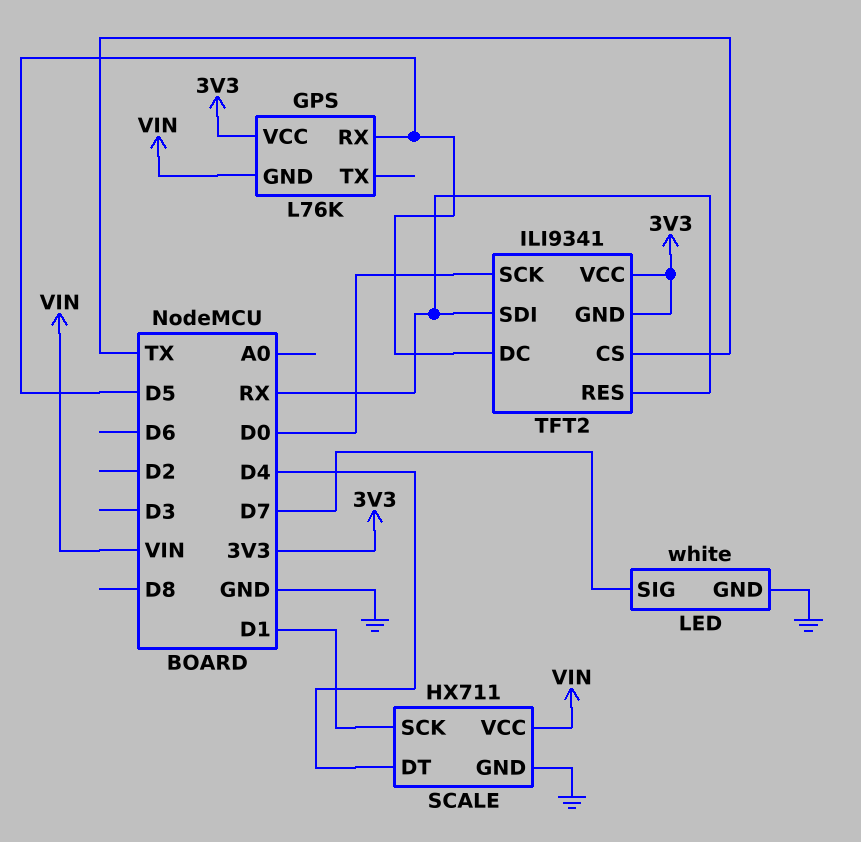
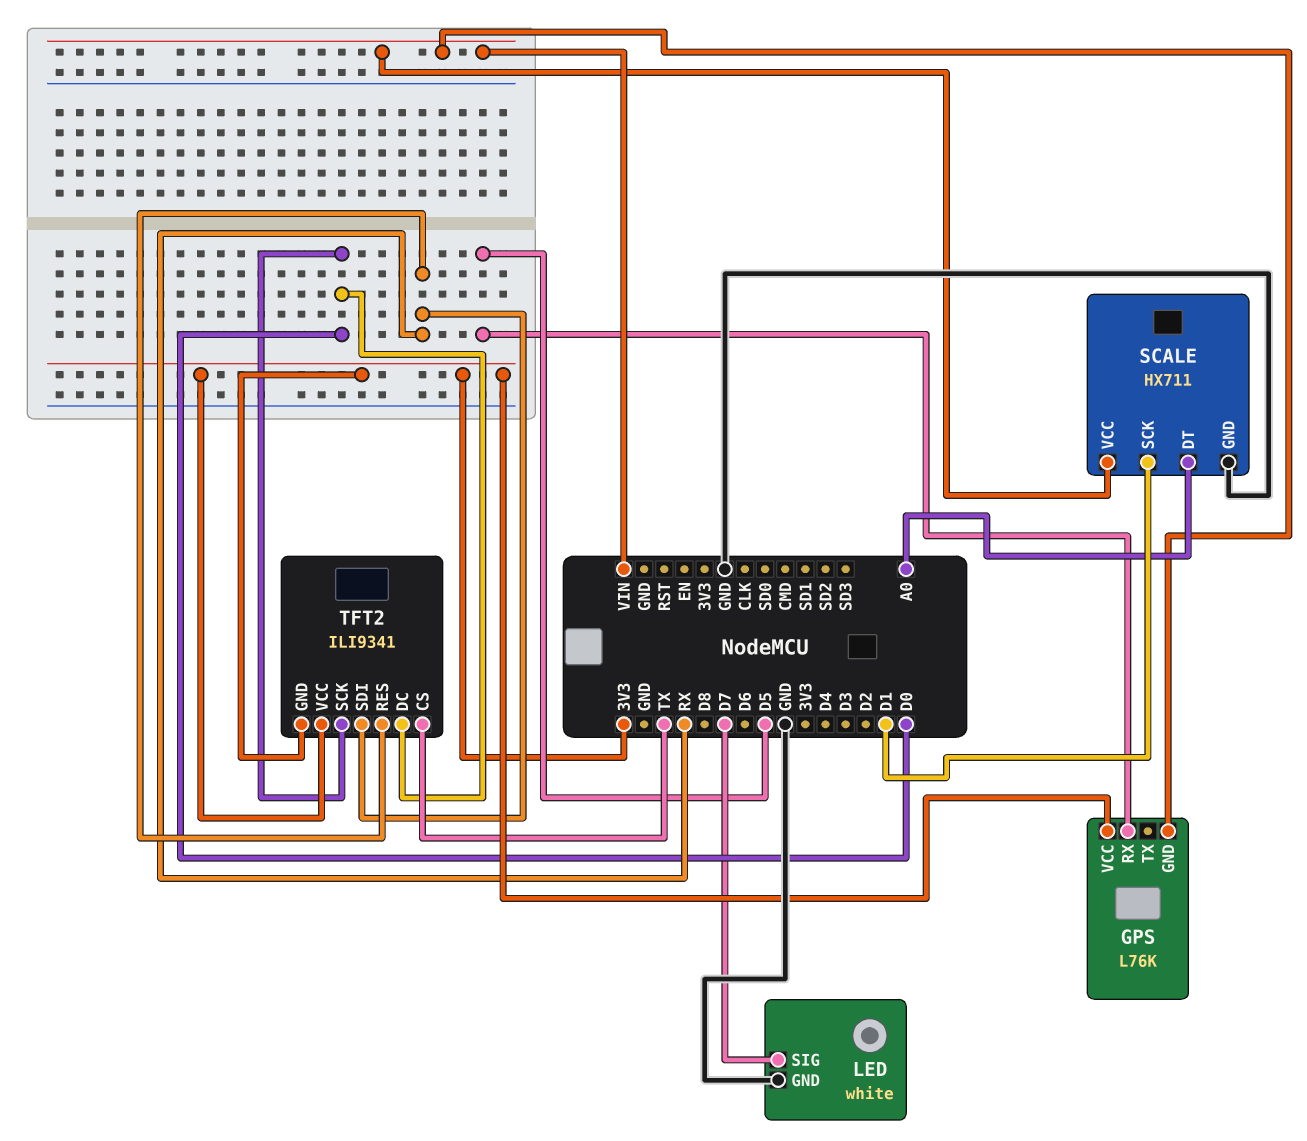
SCALE pin DT: D4 -> A0
TFT2 pin DC: D5 -> D0

